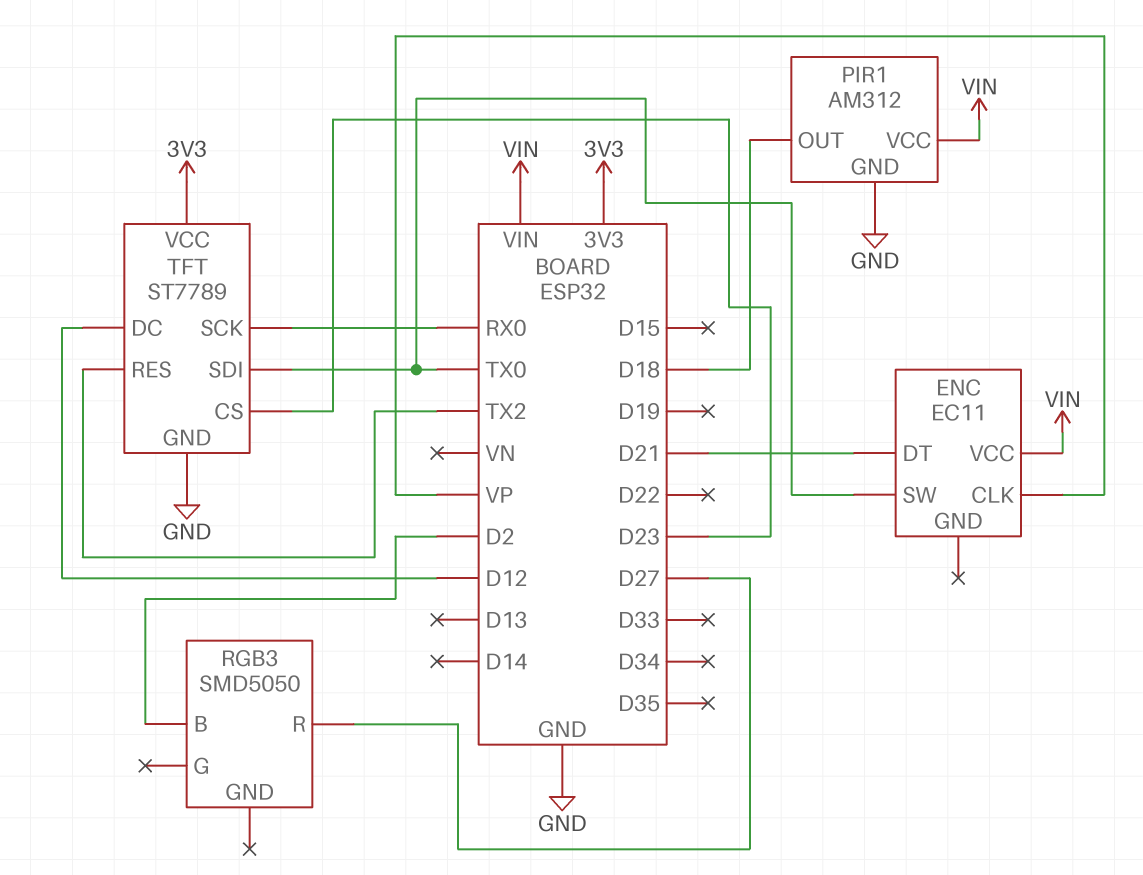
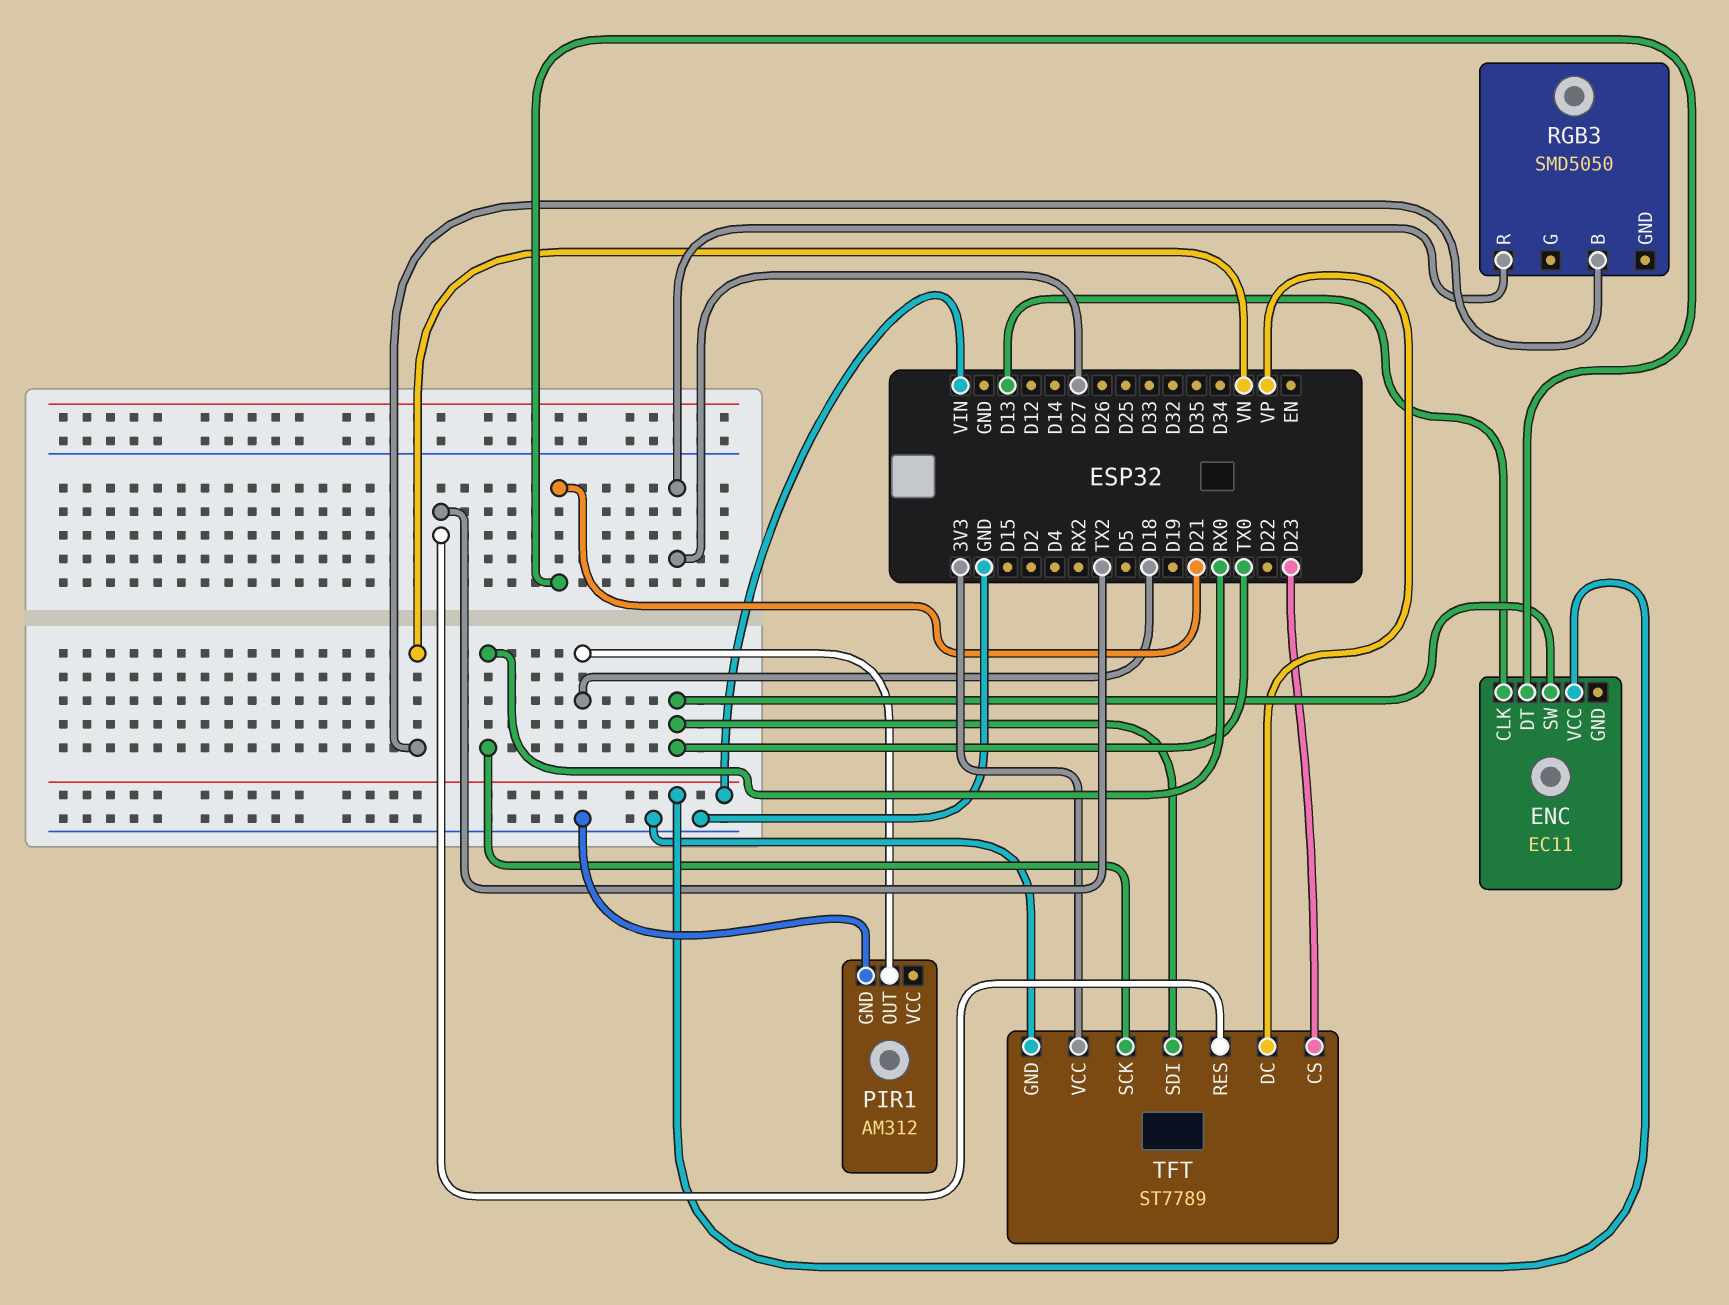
ENC pin CLK: VP -> D13
PIR1 pin VCC: VIN -> none
RGB3 pin B: D2 -> VN
TFT pin DC: D12 -> VP

